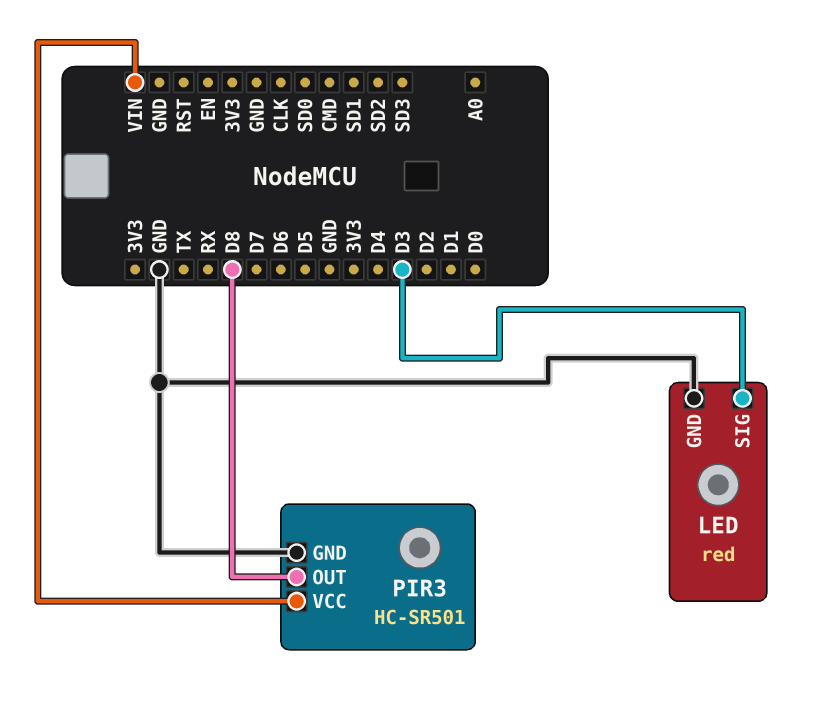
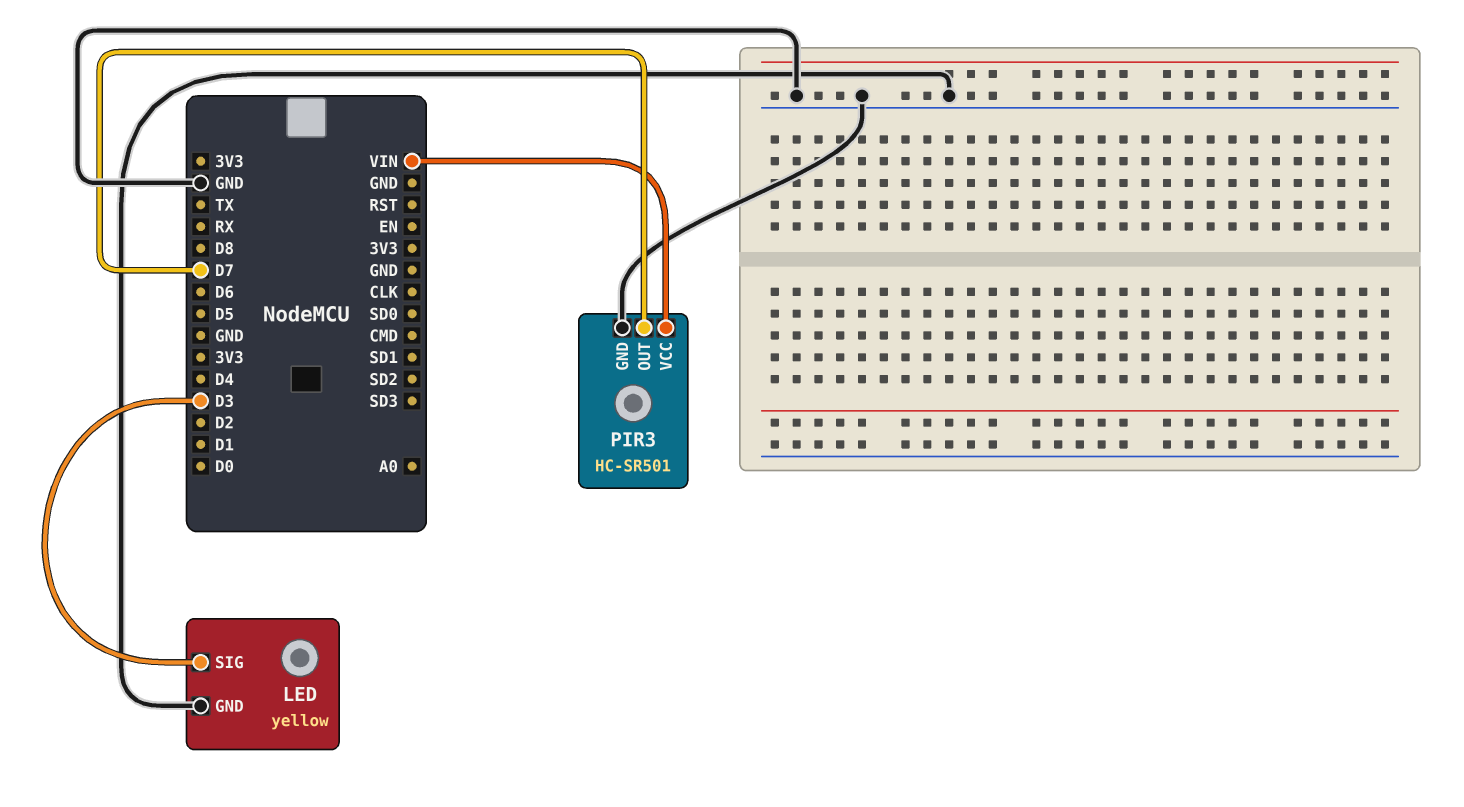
LED: red -> yellow
PIR3 pin OUT: D8 -> D7

